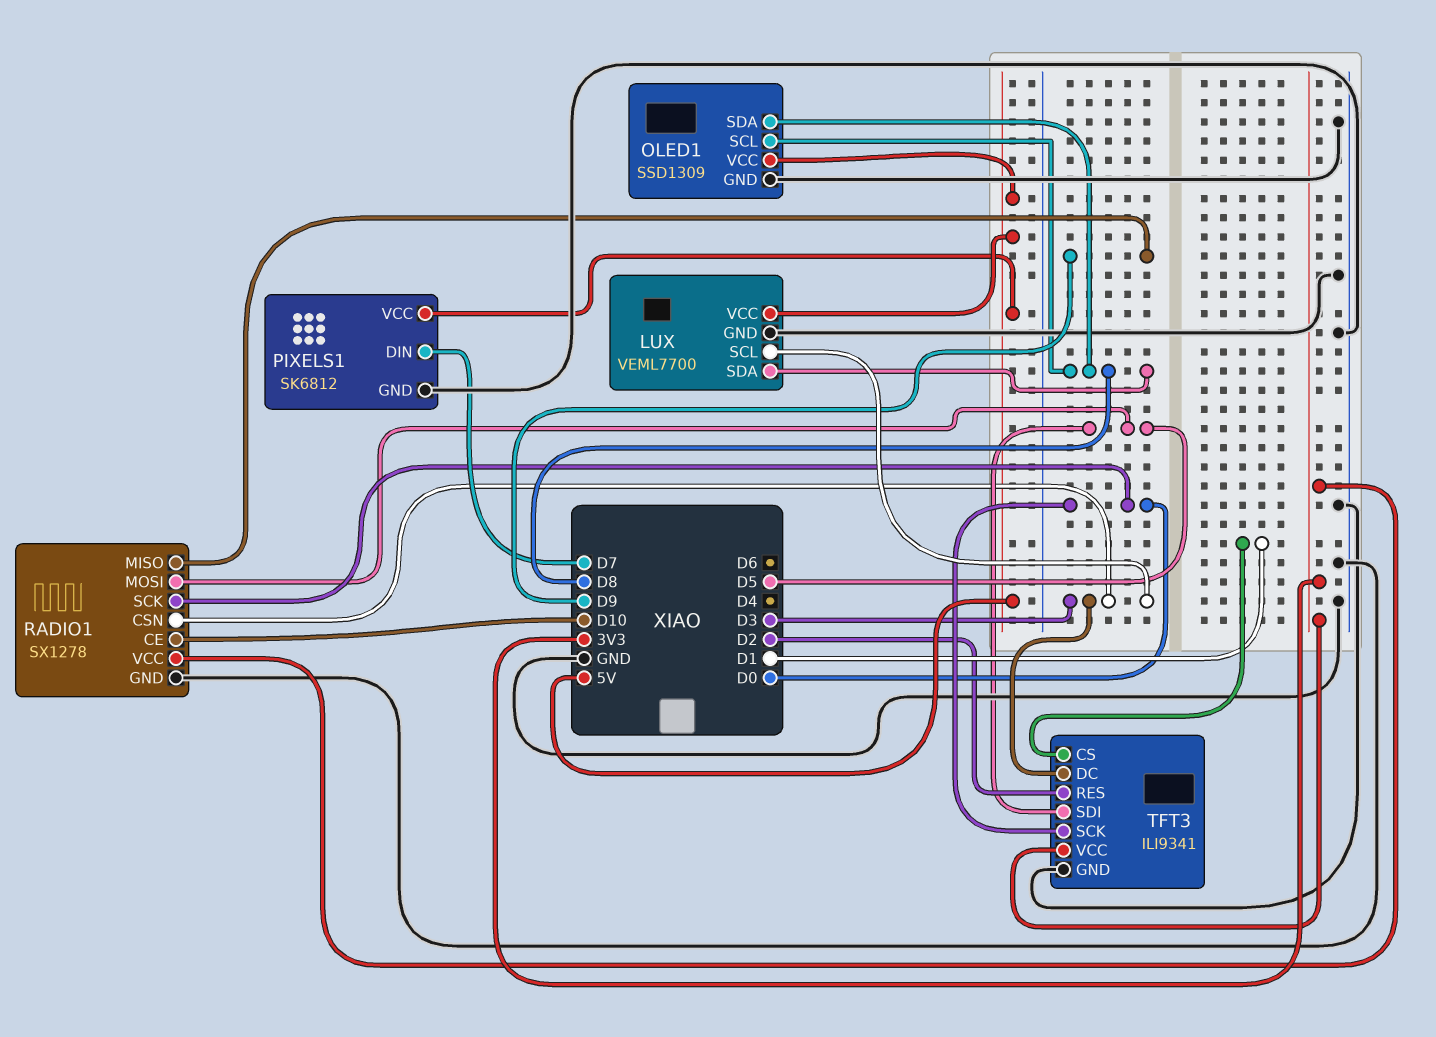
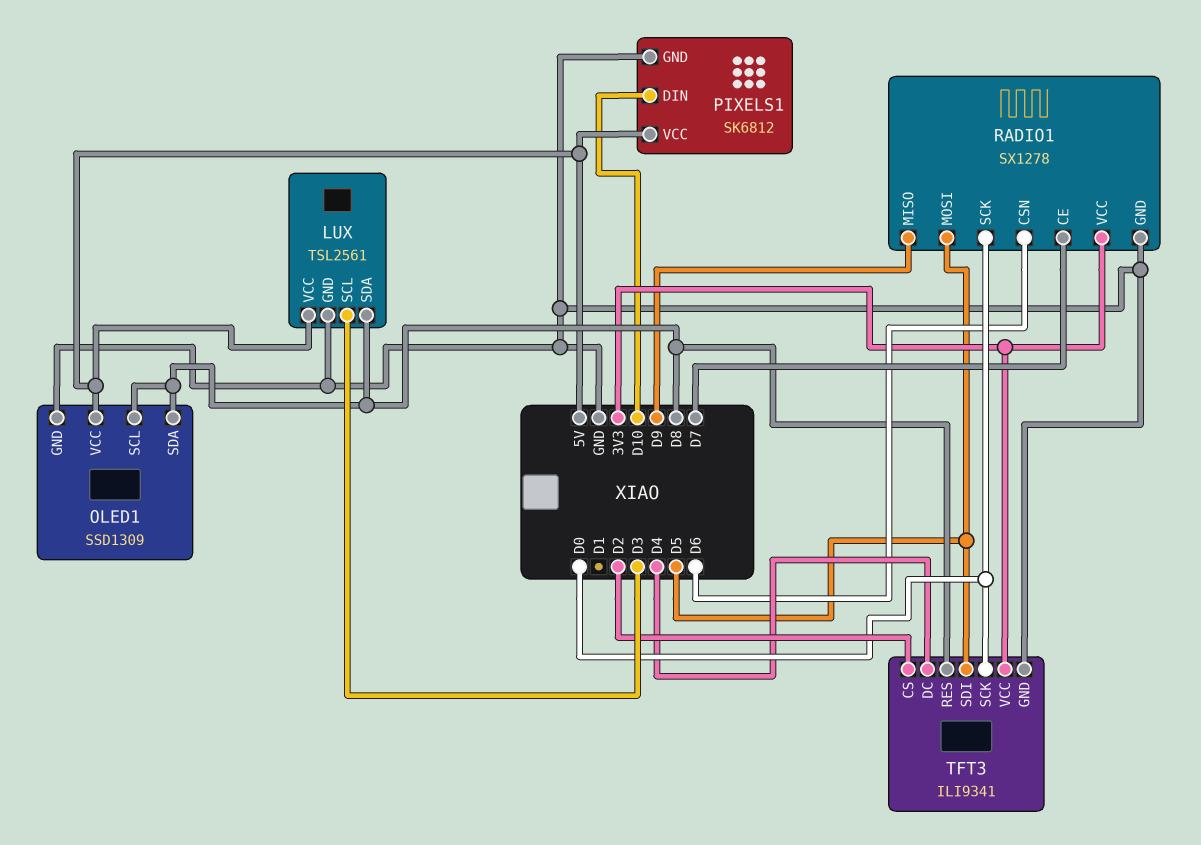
LUX: VEML7700 -> TSL2561
PIXELS1 pin DIN: D7 -> D10
RADIO1 pin CE: D10 -> D7
RADIO1 pin CSN: D3 -> D6
TFT3 pin CS: D1 -> D2
TFT3 pin DC: D3 -> D4
TFT3 pin RES: D2 -> D8

